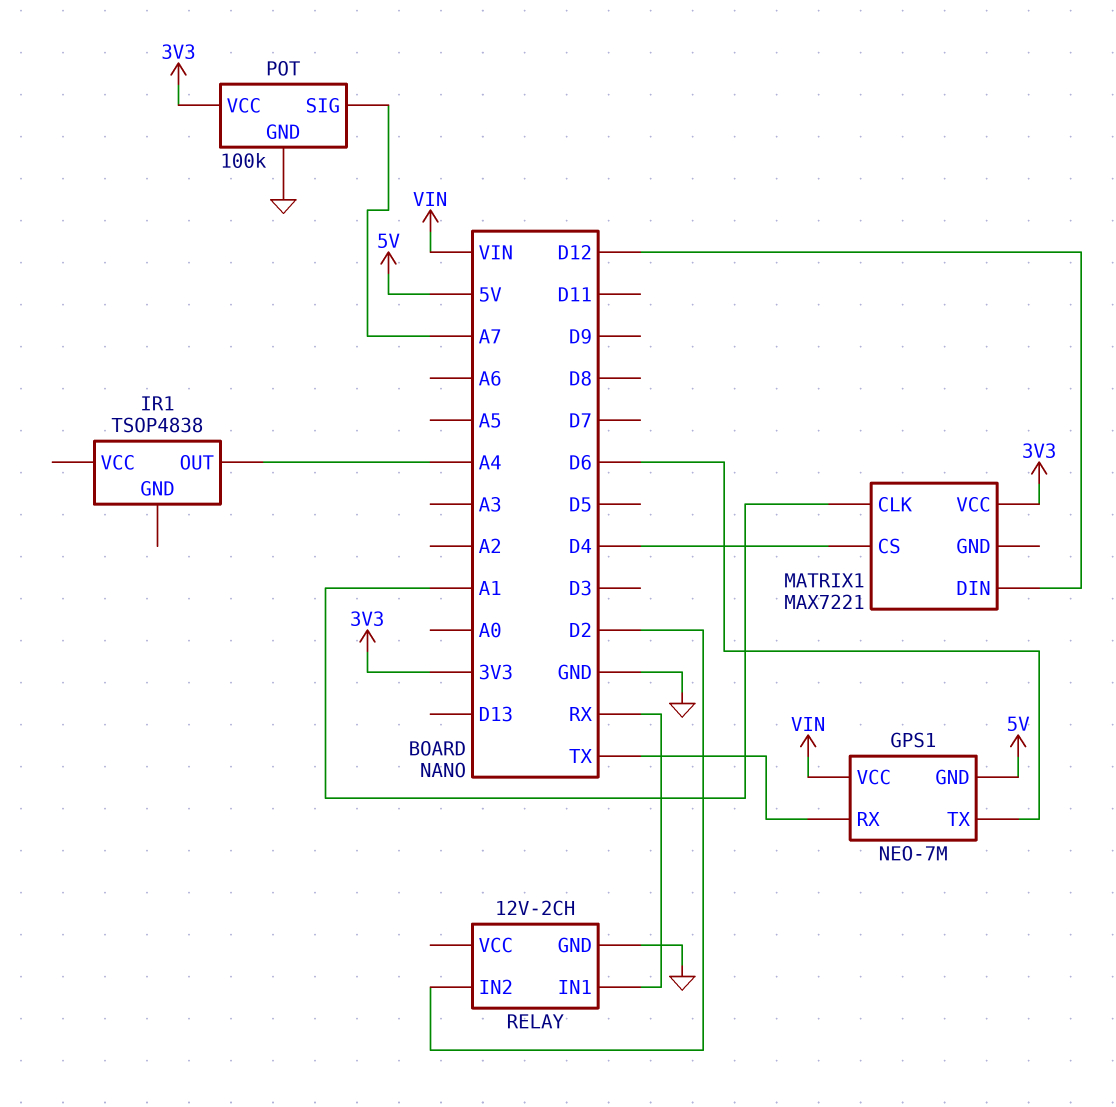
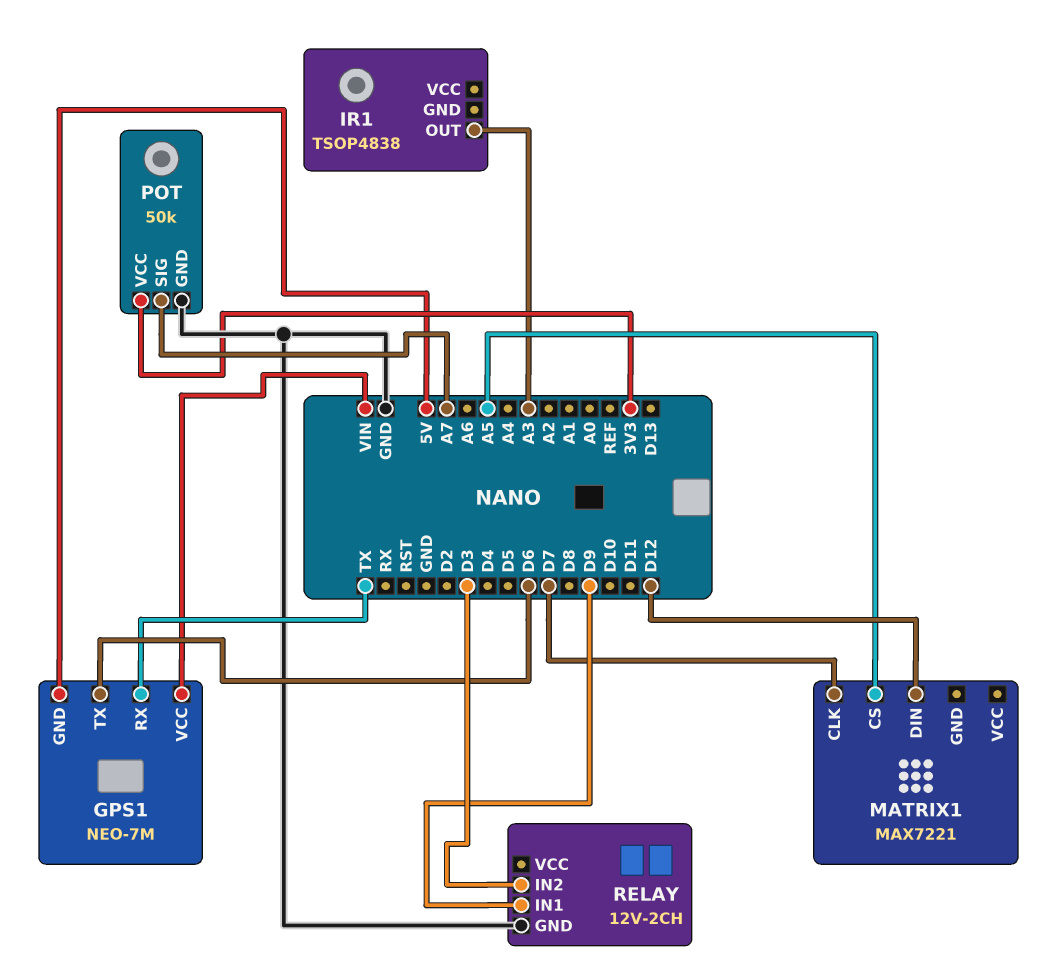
IR1 pin OUT: A4 -> A3
MATRIX1 pin CLK: A1 -> D7
MATRIX1 pin CS: D4 -> A5
MATRIX1 pin VCC: 3V3 -> none
POT: 100k -> 50k
RELAY pin IN1: RX -> D9
RELAY pin IN2: D2 -> D3

